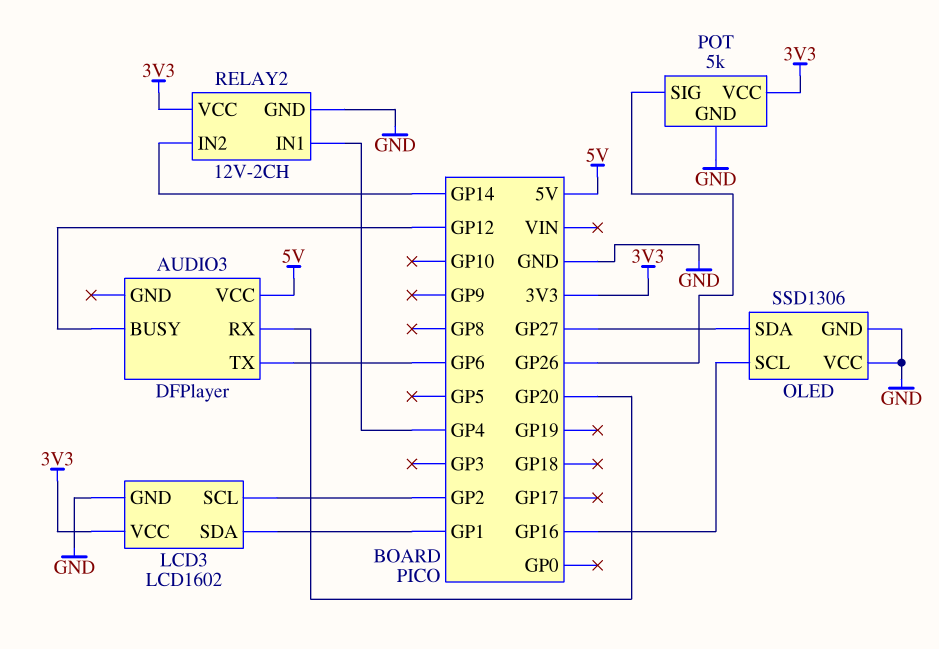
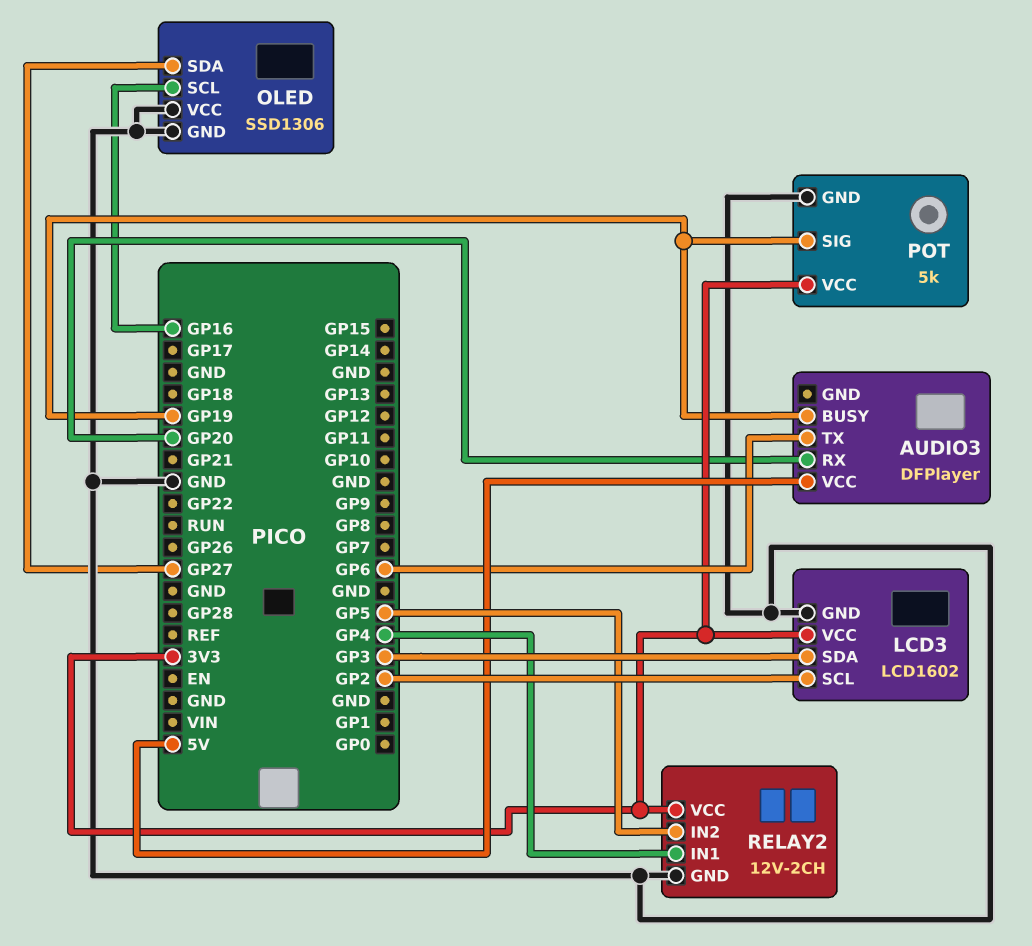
AUDIO3 pin BUSY: GP12 -> GP19
LCD3 pin SDA: GP1 -> GP3
POT pin SIG: GP26 -> GP19
RELAY2 pin IN2: GP14 -> GP5

